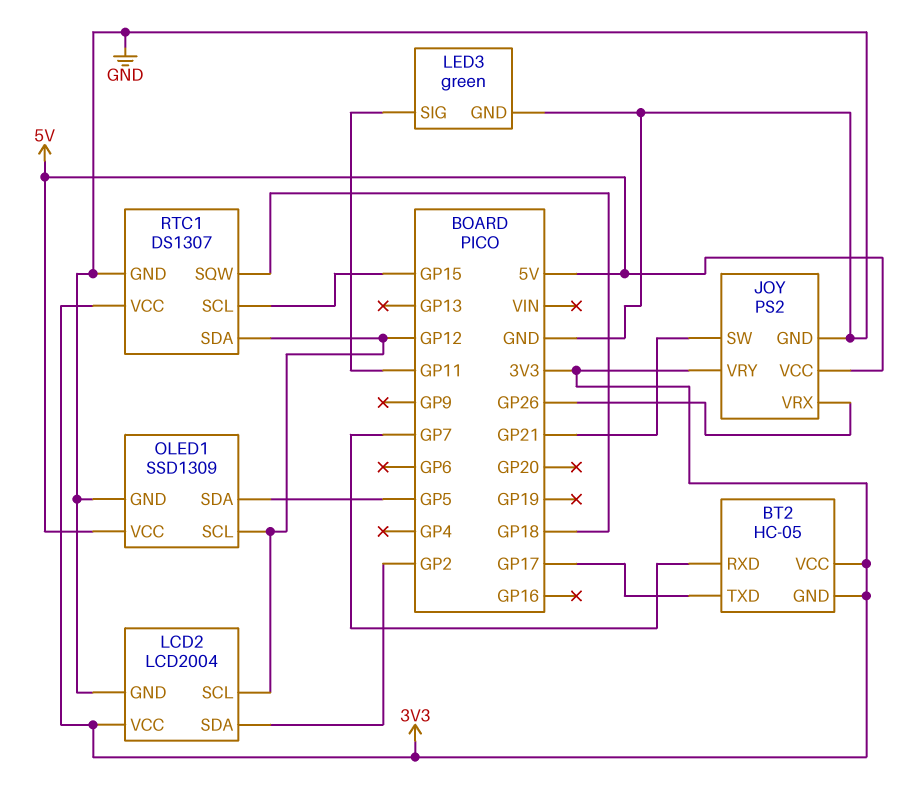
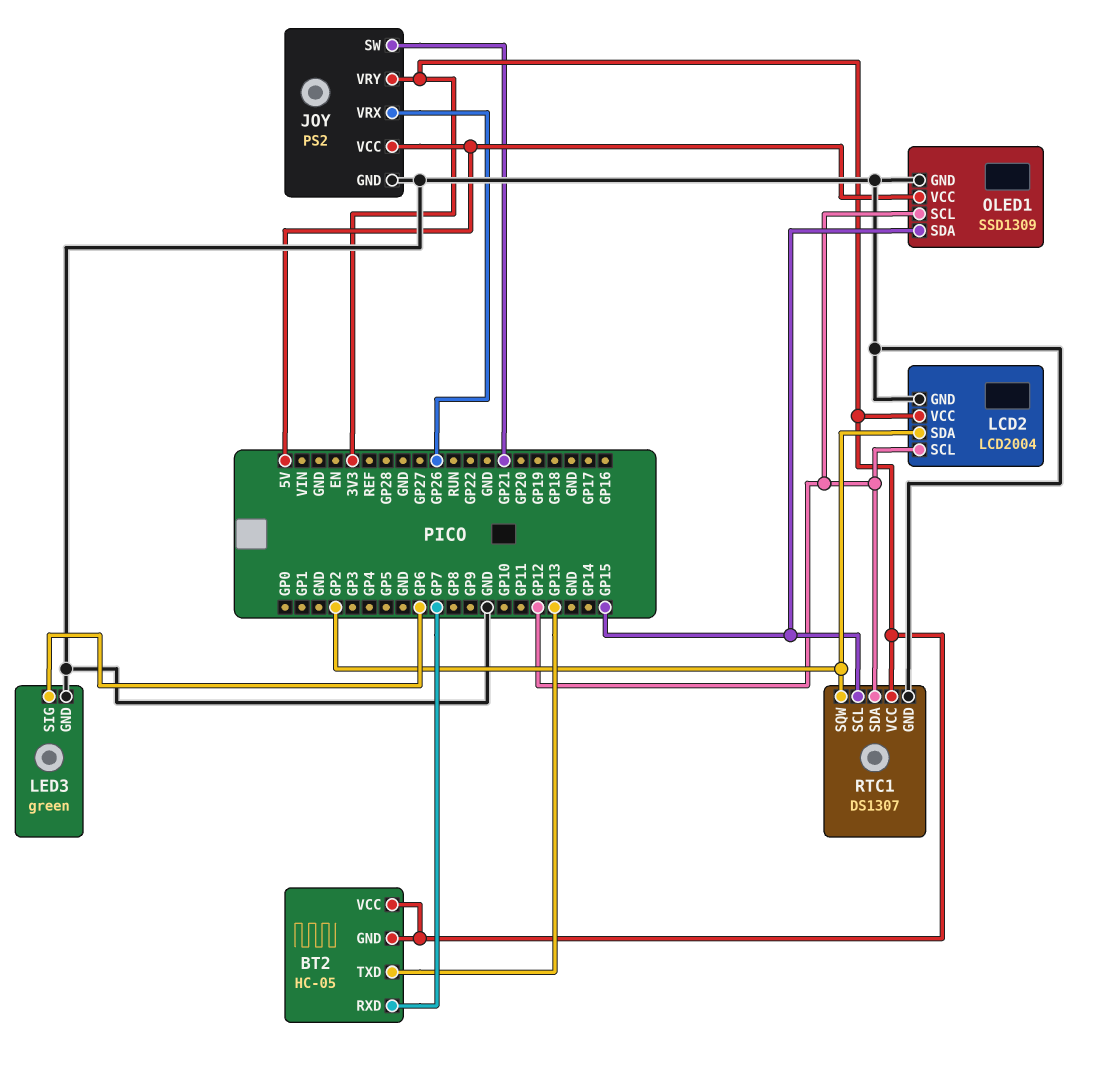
BT2 pin TXD: GP17 -> GP13
LED3 pin SIG: GP11 -> GP6
OLED1 pin SDA: GP5 -> GP15
RTC1 pin SQW: GP18 -> GP2

